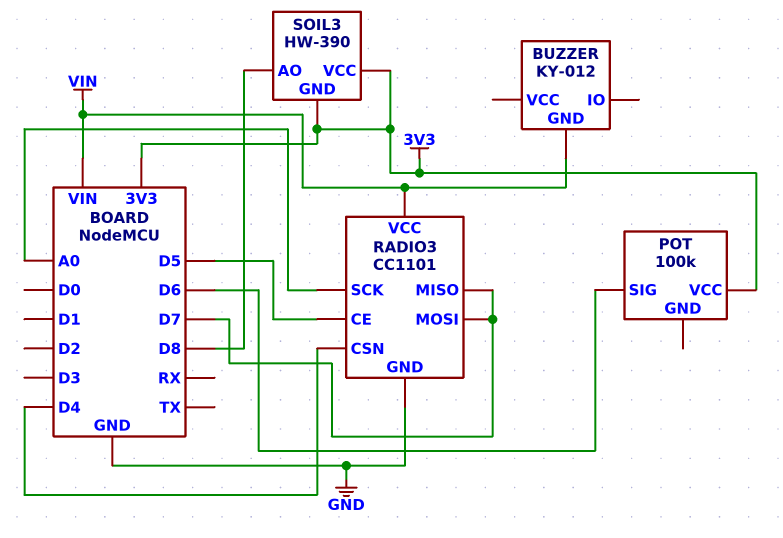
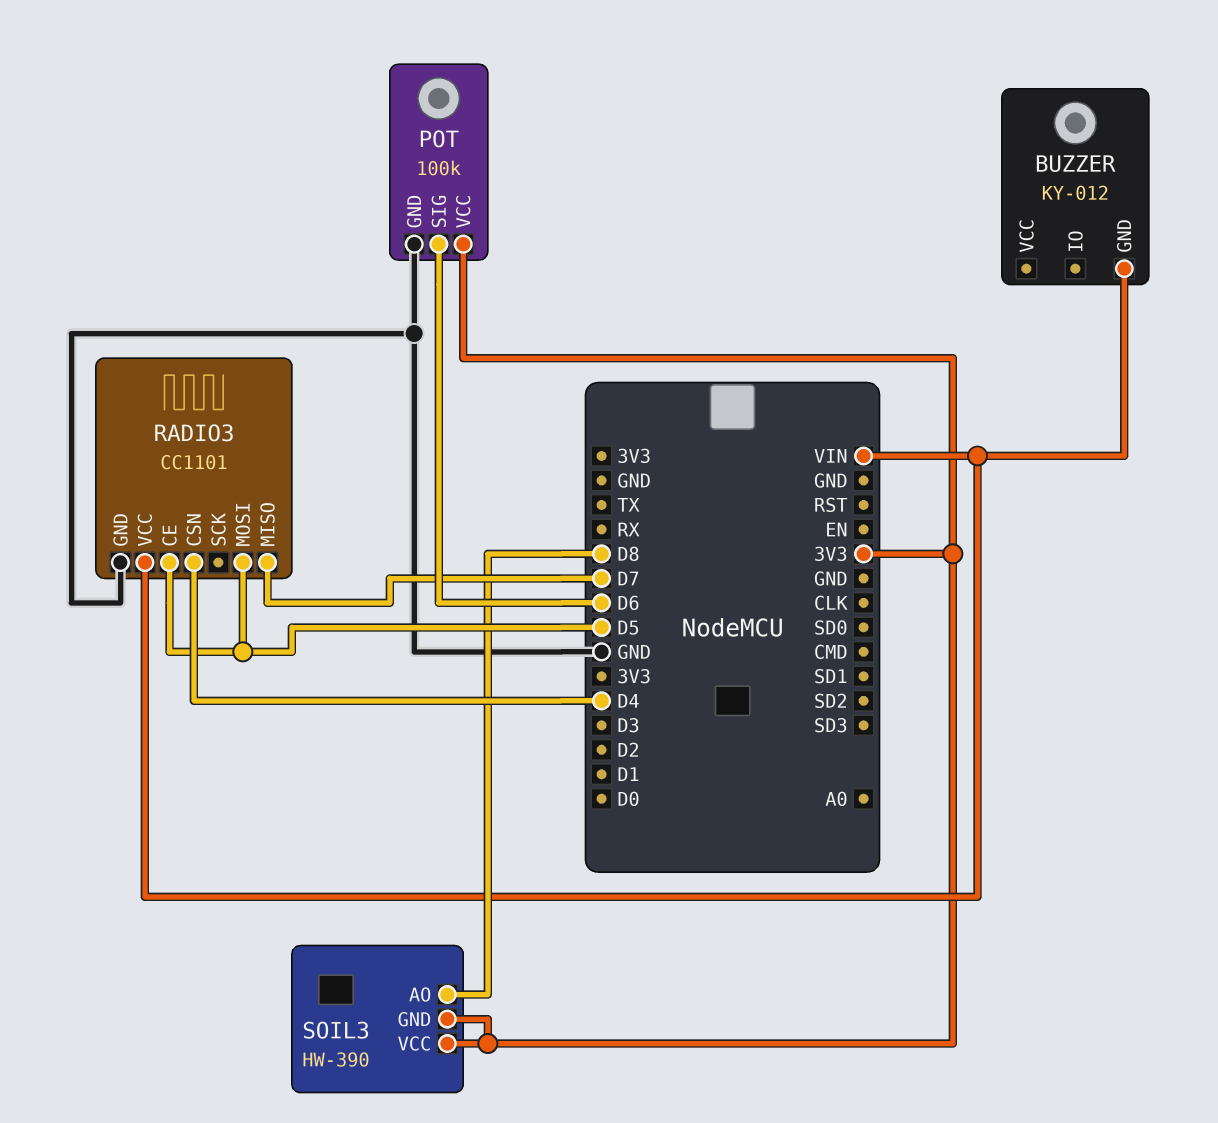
POT pin GND: none -> GND
RADIO3 pin MOSI: D7 -> D5
RADIO3 pin SCK: A0 -> none

